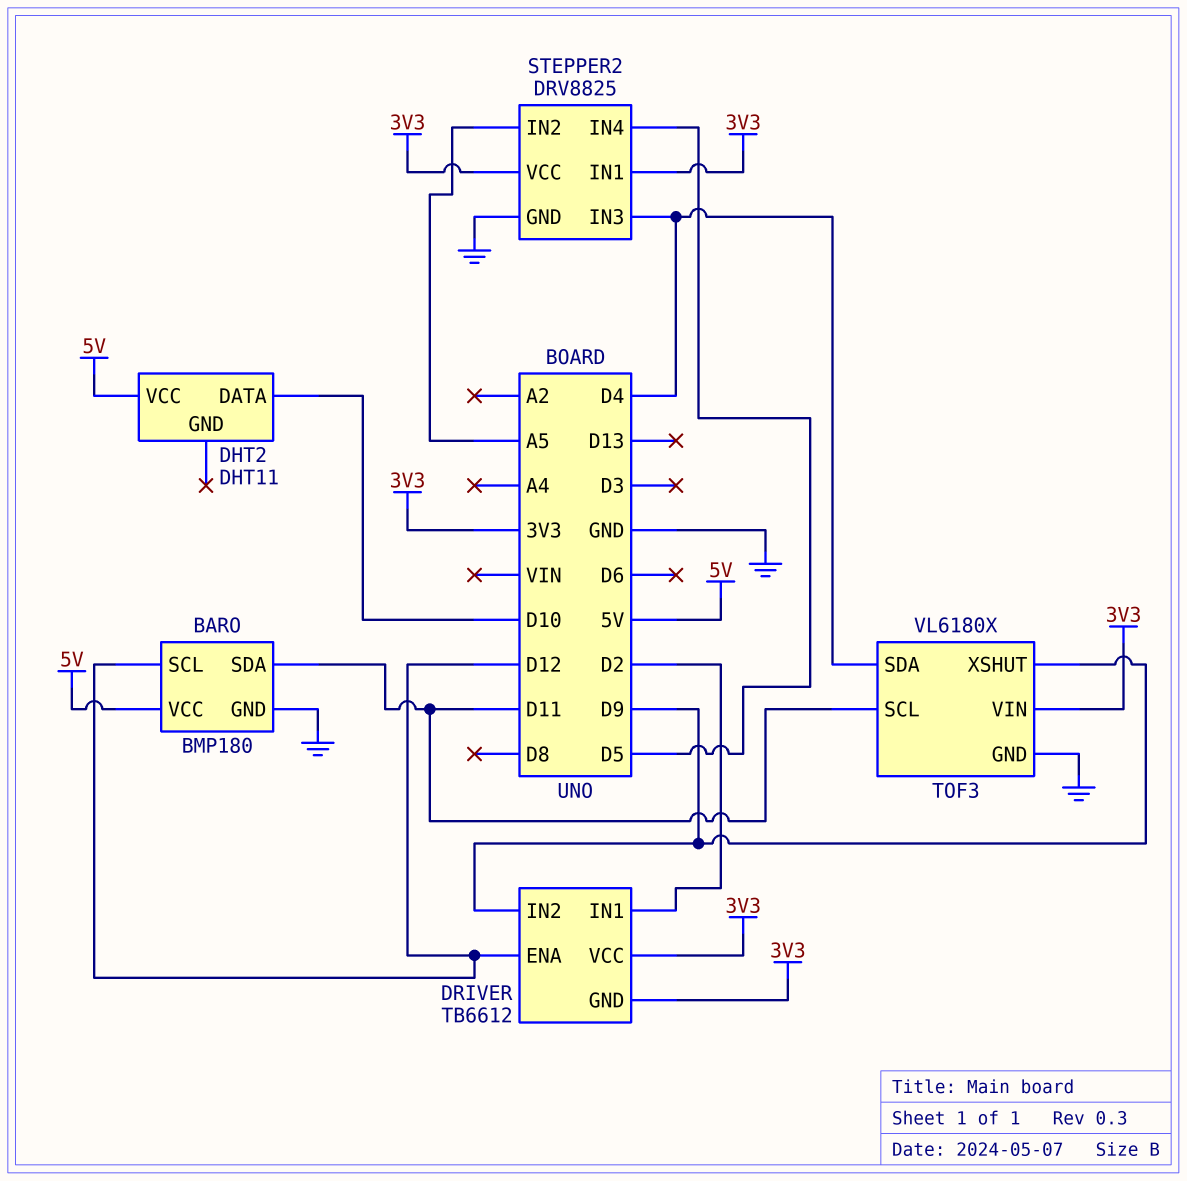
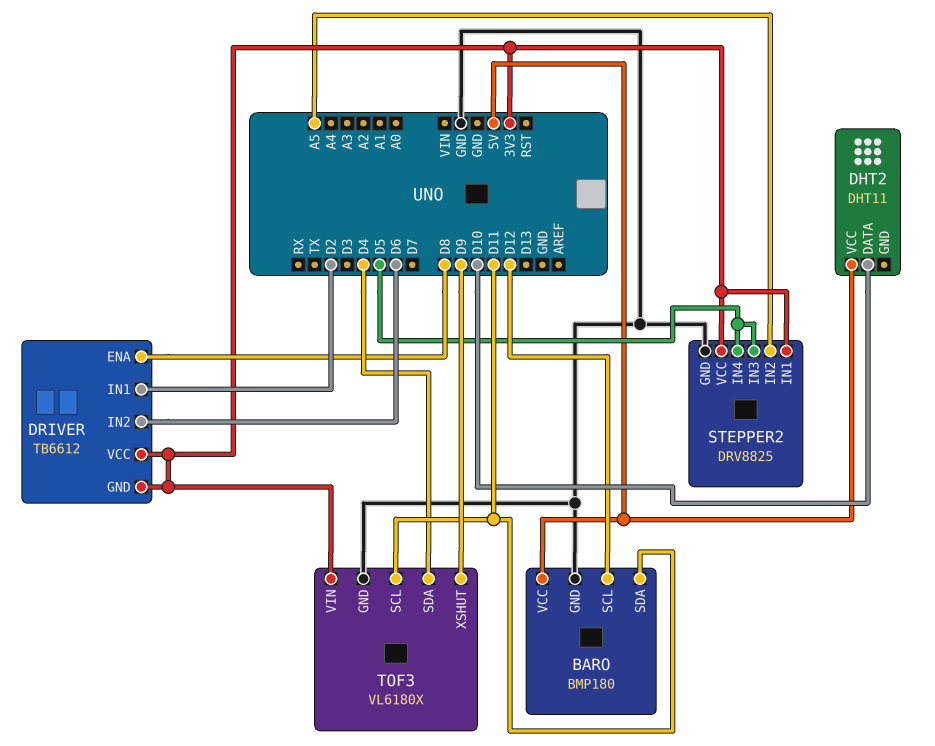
DRIVER pin ENA: D12 -> D8
DRIVER pin IN2: D9 -> D6
STEPPER2 pin IN3: D4 -> D5

